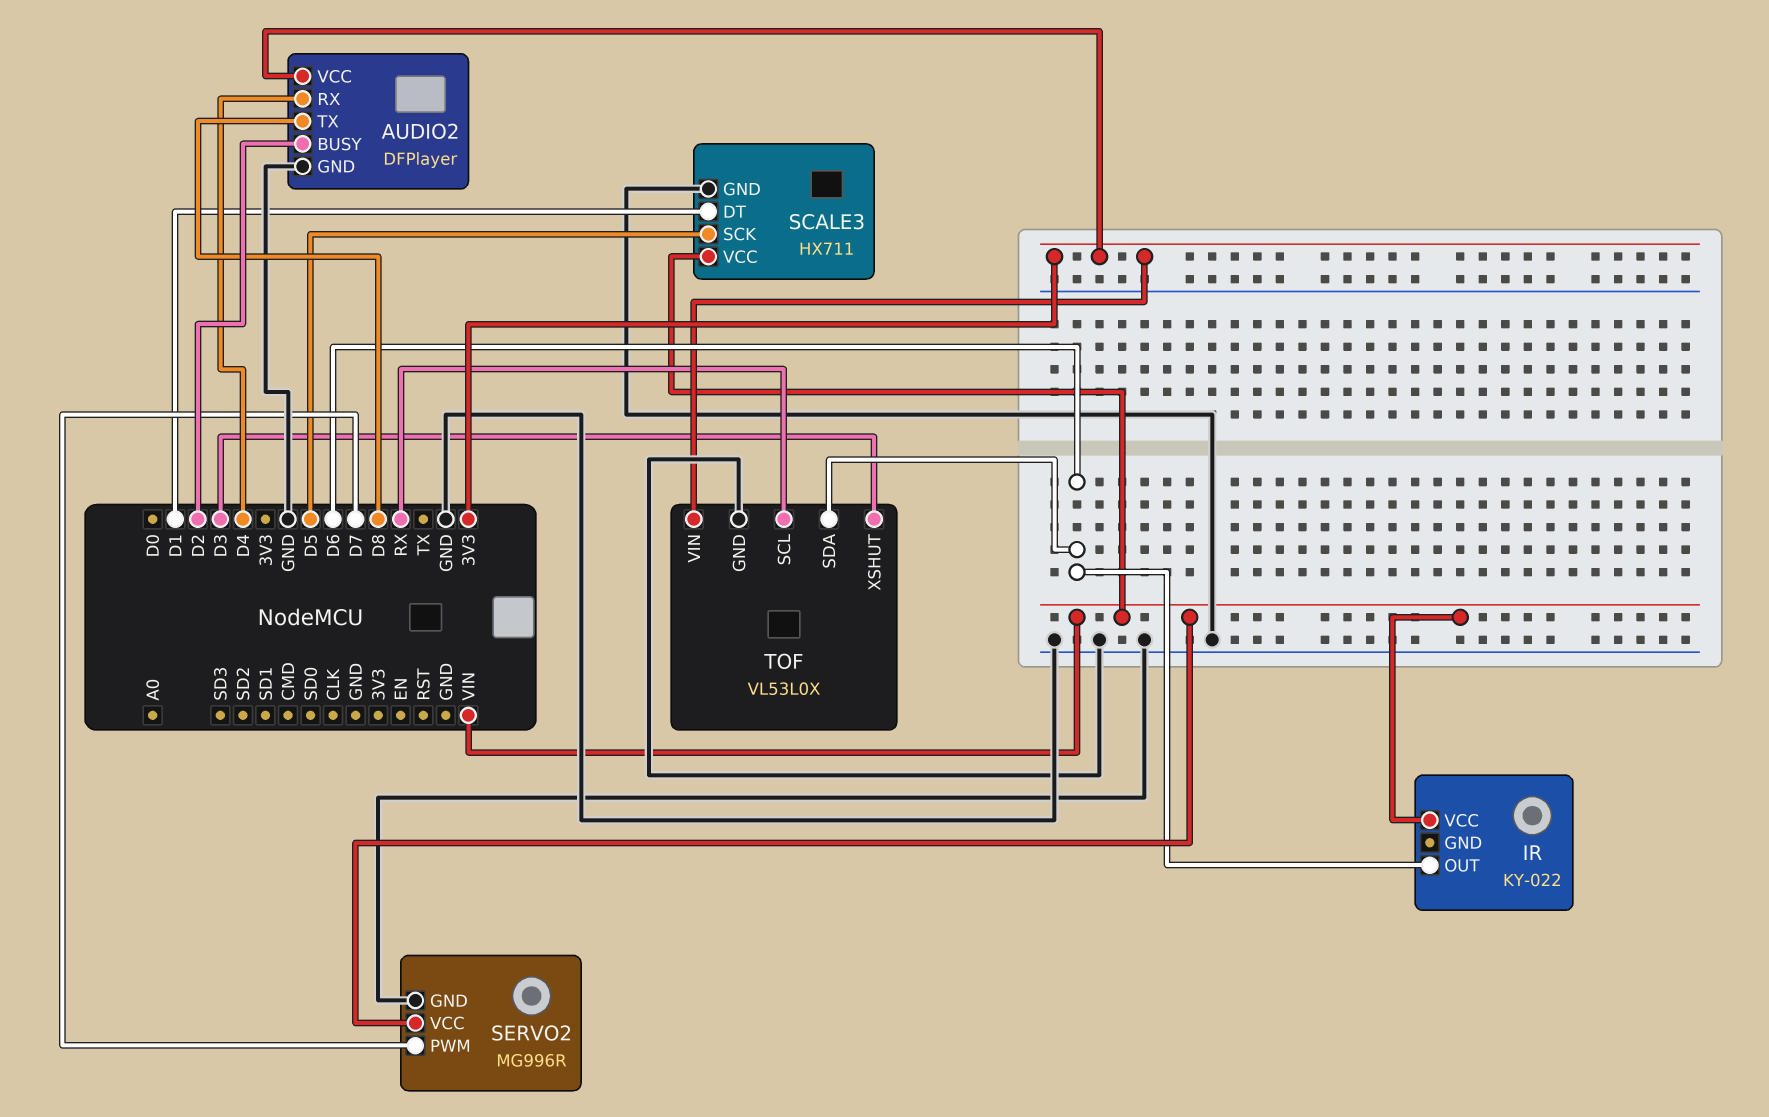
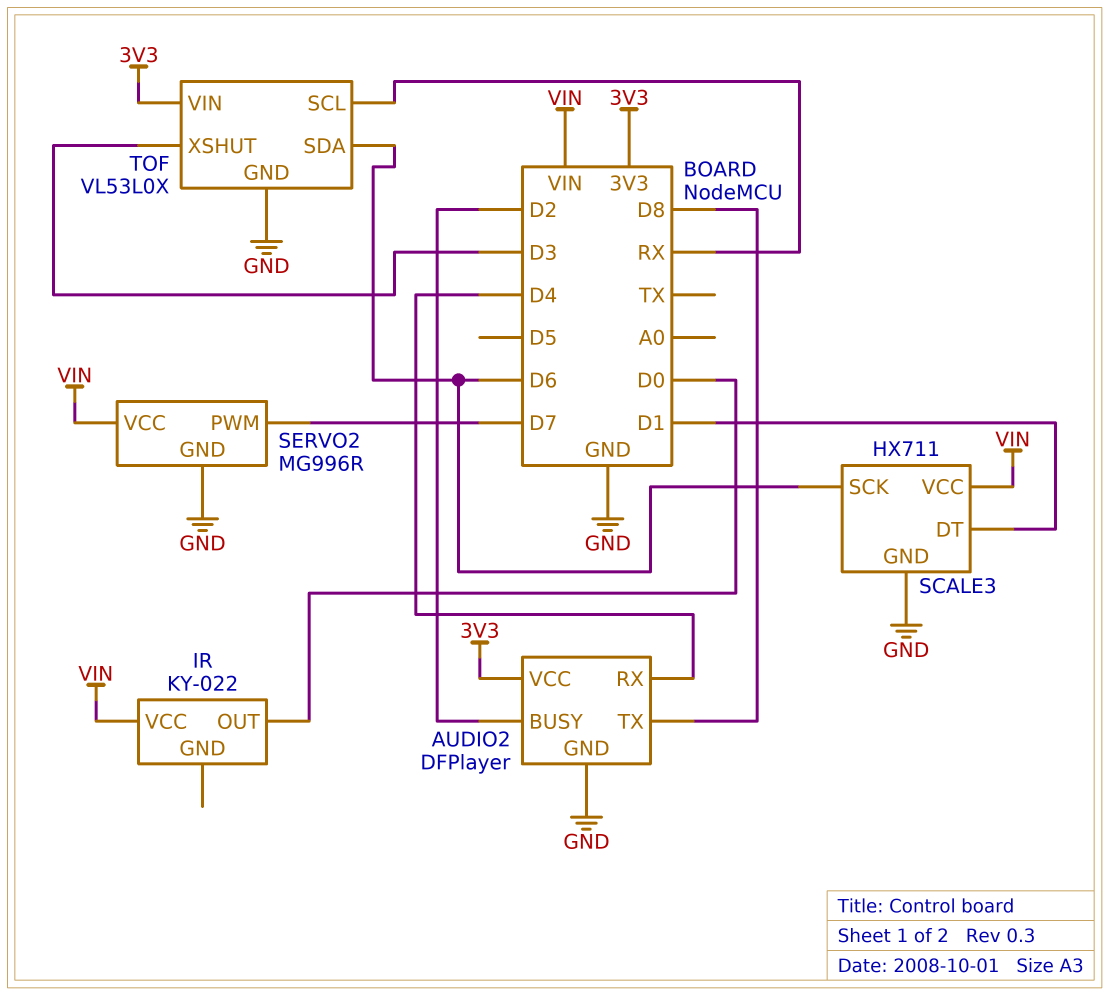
IR pin OUT: D6 -> D0
SCALE3 pin SCK: D5 -> D6

